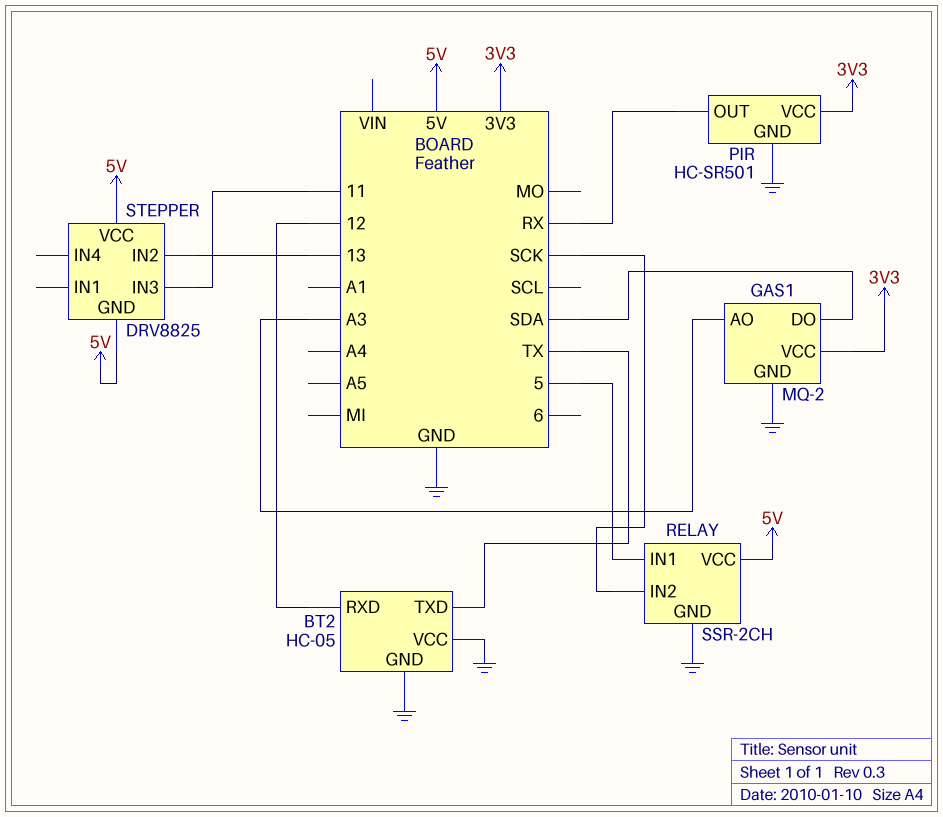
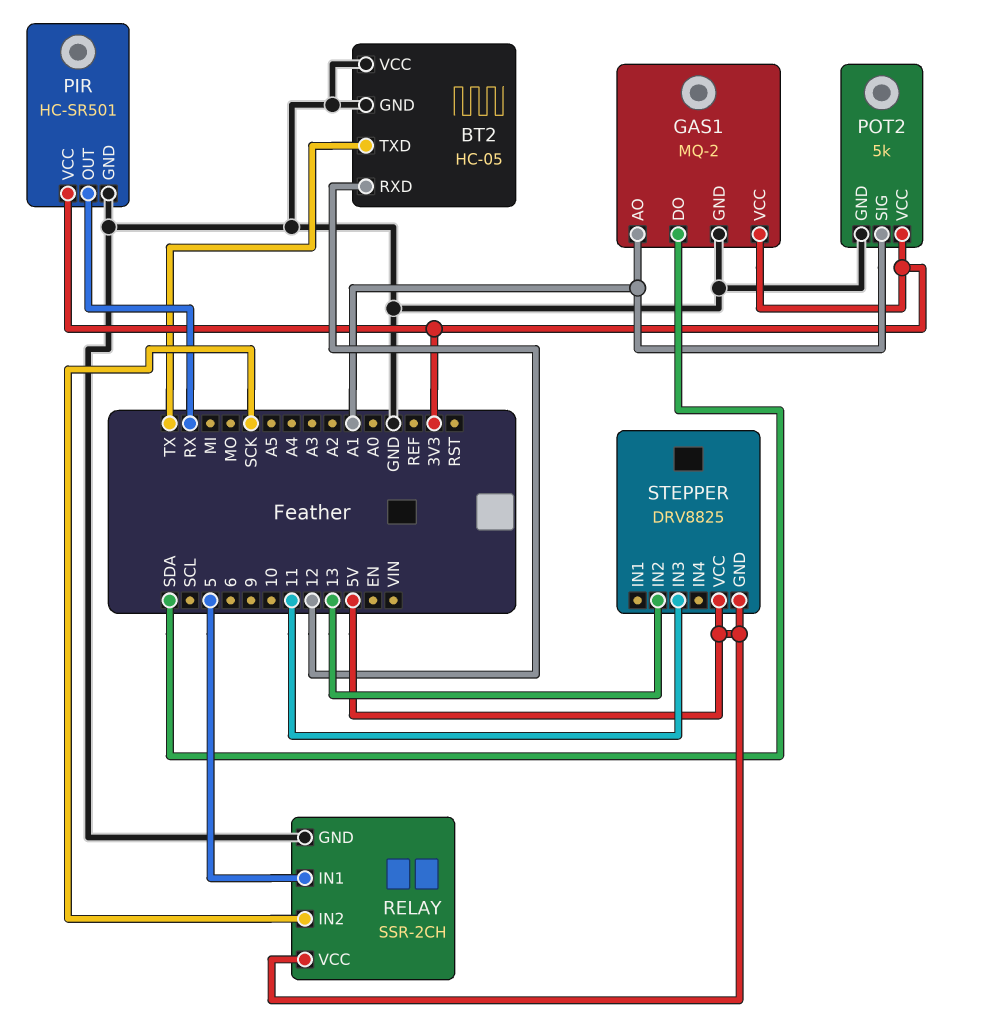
GAS1 pin AO: A3 -> A1
POT2: none -> 5k
POT2 pin GND: none -> GND
POT2 pin SIG: none -> A1
POT2 pin VCC: none -> 3V3

